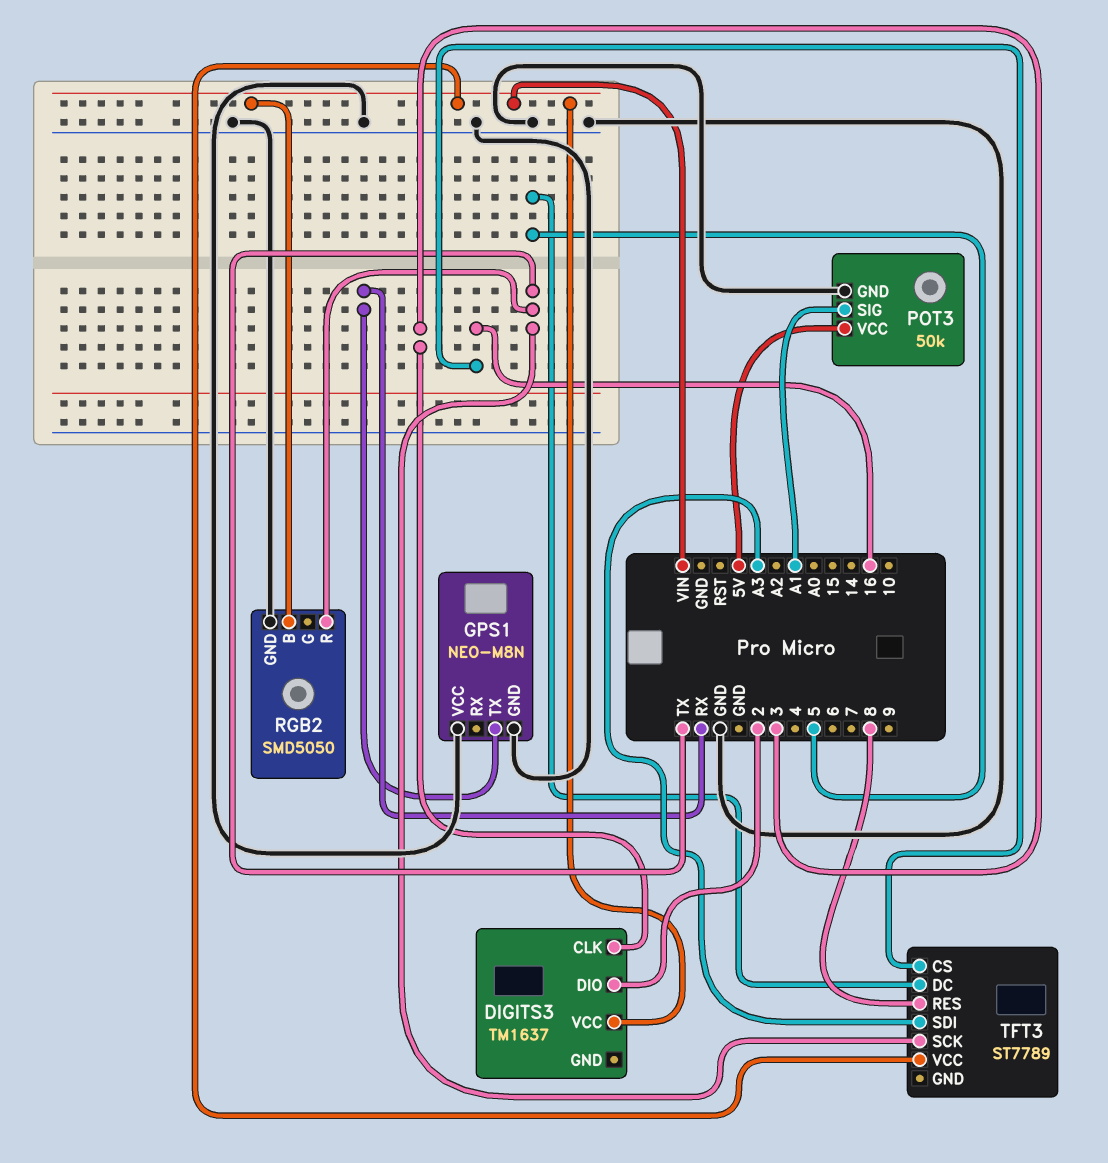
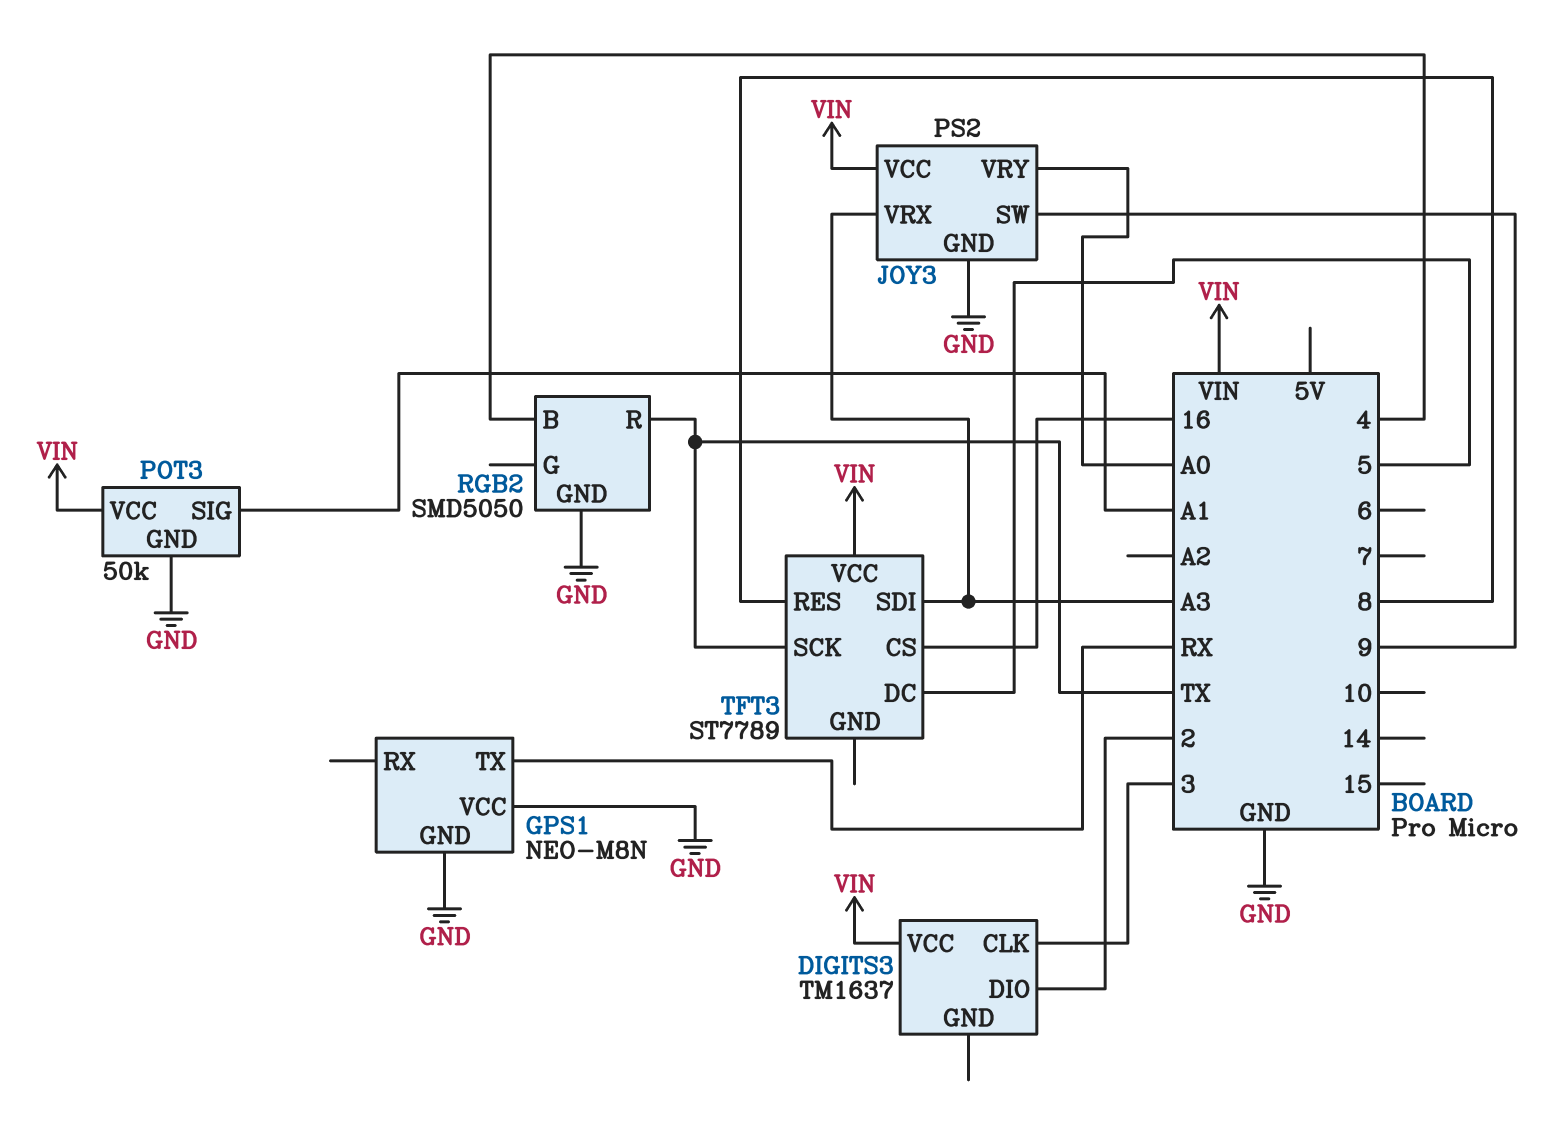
JOY3: none -> PS2
JOY3 pin GND: none -> GND
JOY3 pin SW: none -> 9
JOY3 pin VCC: none -> VIN
JOY3 pin VRX: none -> A3
JOY3 pin VRY: none -> A0
POT3 pin VCC: 5V -> VIN
RGB2 pin B: VIN -> 4

